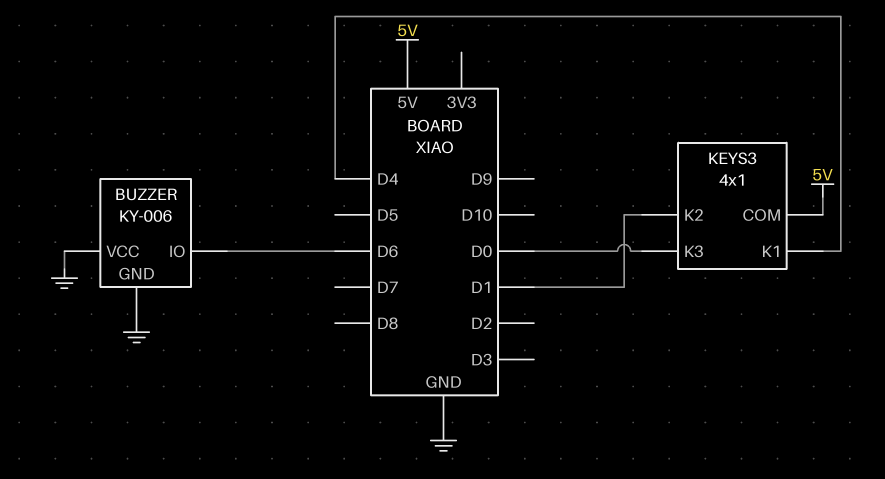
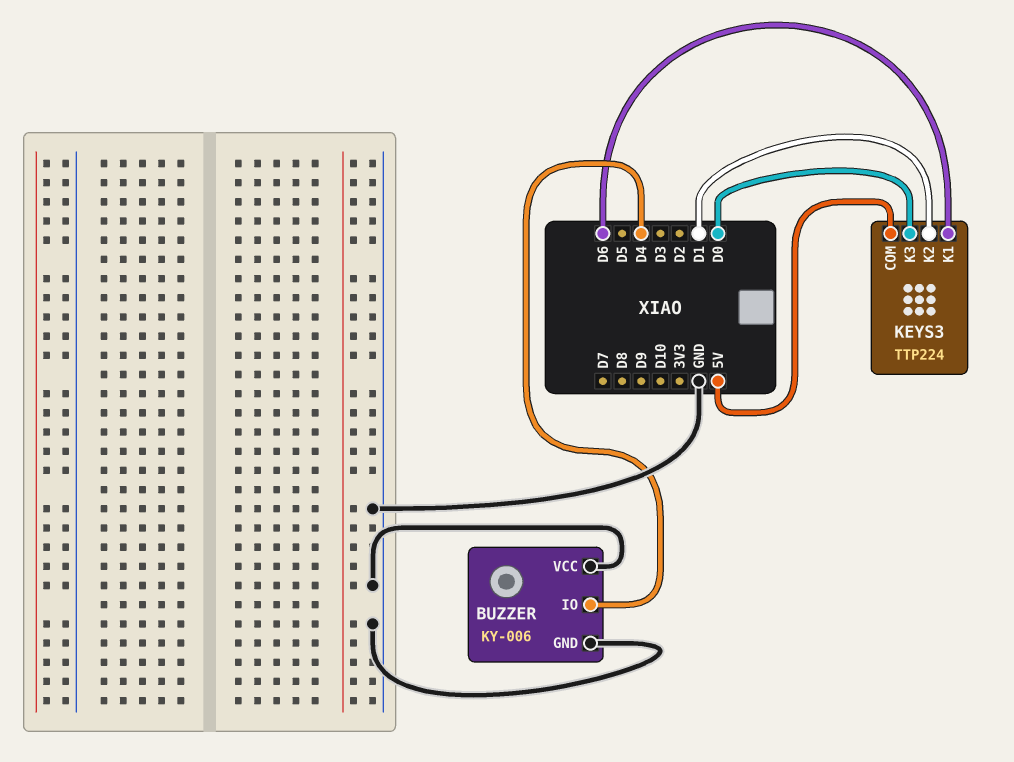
BUZZER pin IO: D6 -> D4
KEYS3: 4x1 -> TTP224
KEYS3 pin K1: D4 -> D6

